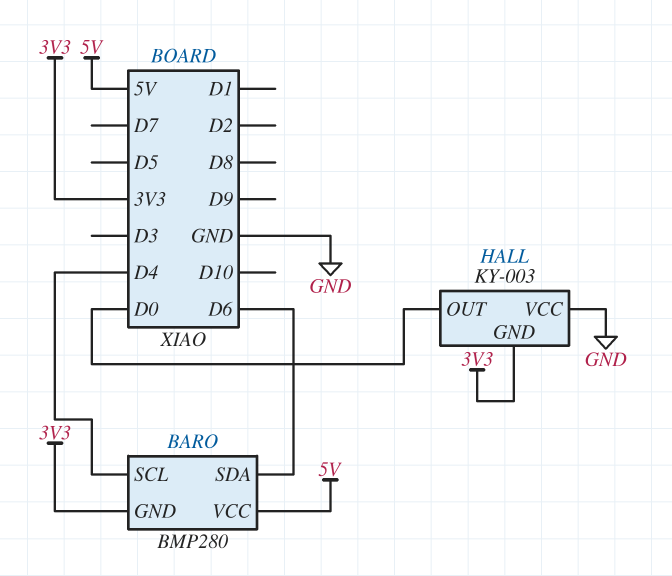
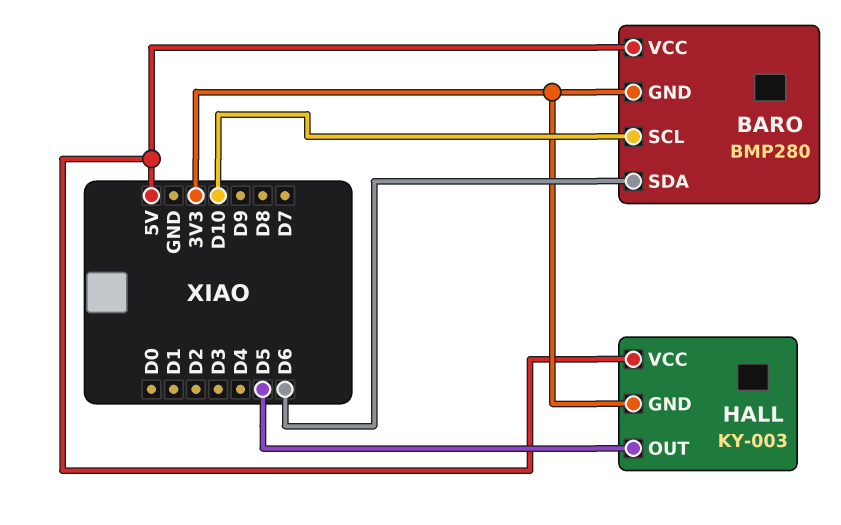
BARO pin SCL: D4 -> D10
HALL pin OUT: D0 -> D5
HALL pin VCC: GND -> 5V

